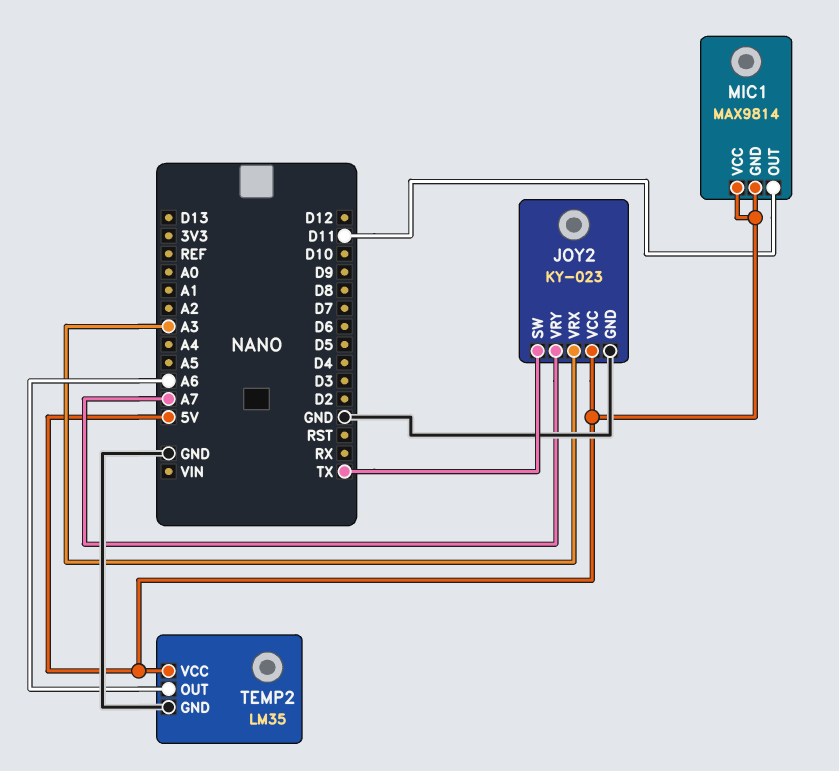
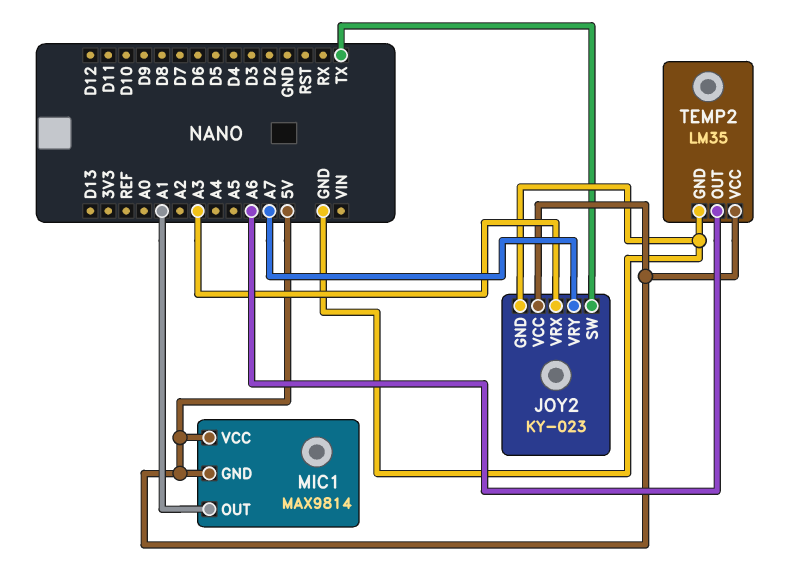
MIC1 pin OUT: D11 -> A1

